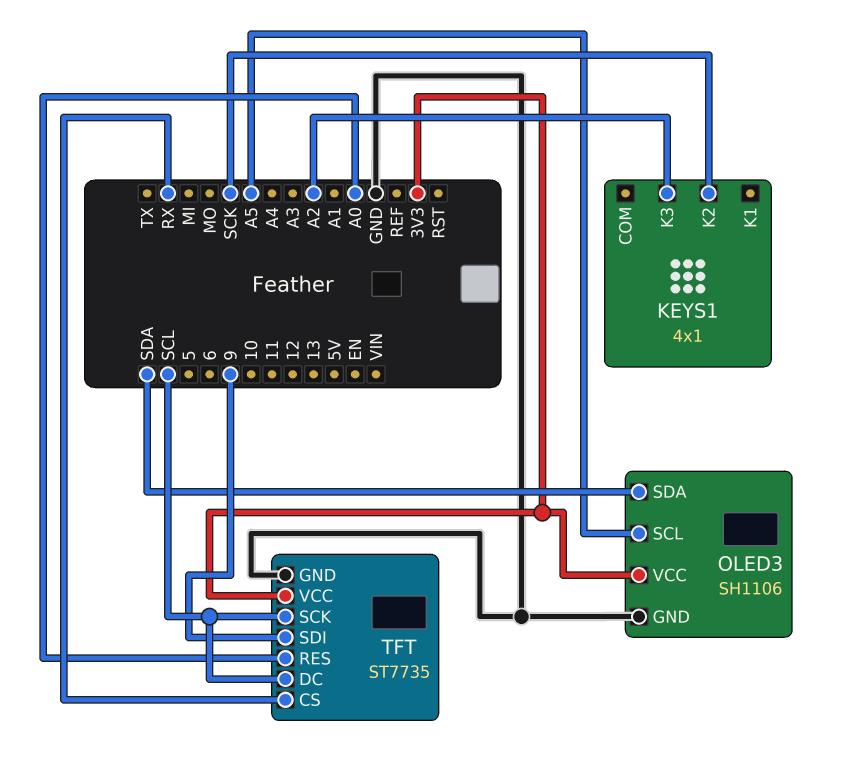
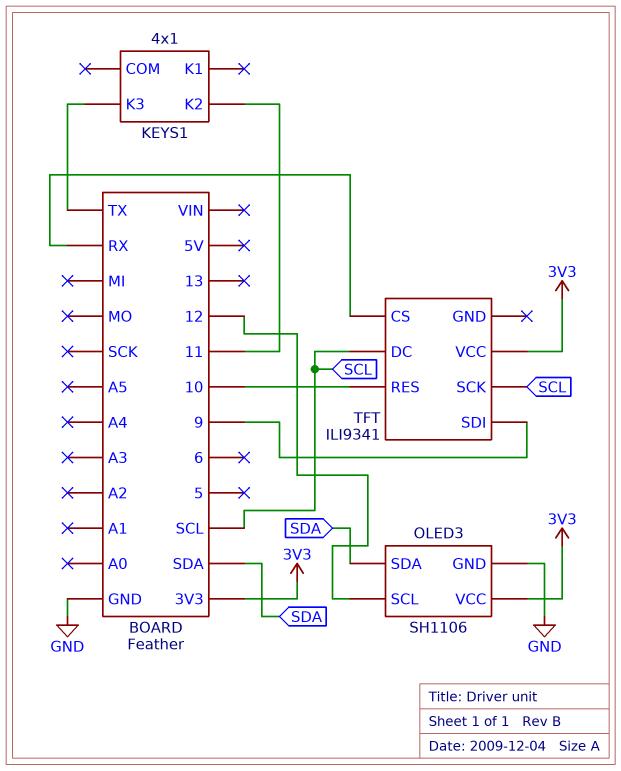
KEYS1 pin K2: SCK -> 11
KEYS1 pin K3: A2 -> TX
OLED3 pin SCL: A5 -> 12
TFT: ST7735 -> ILI9341
TFT pin GND: GND -> none
TFT pin RES: A0 -> 10

